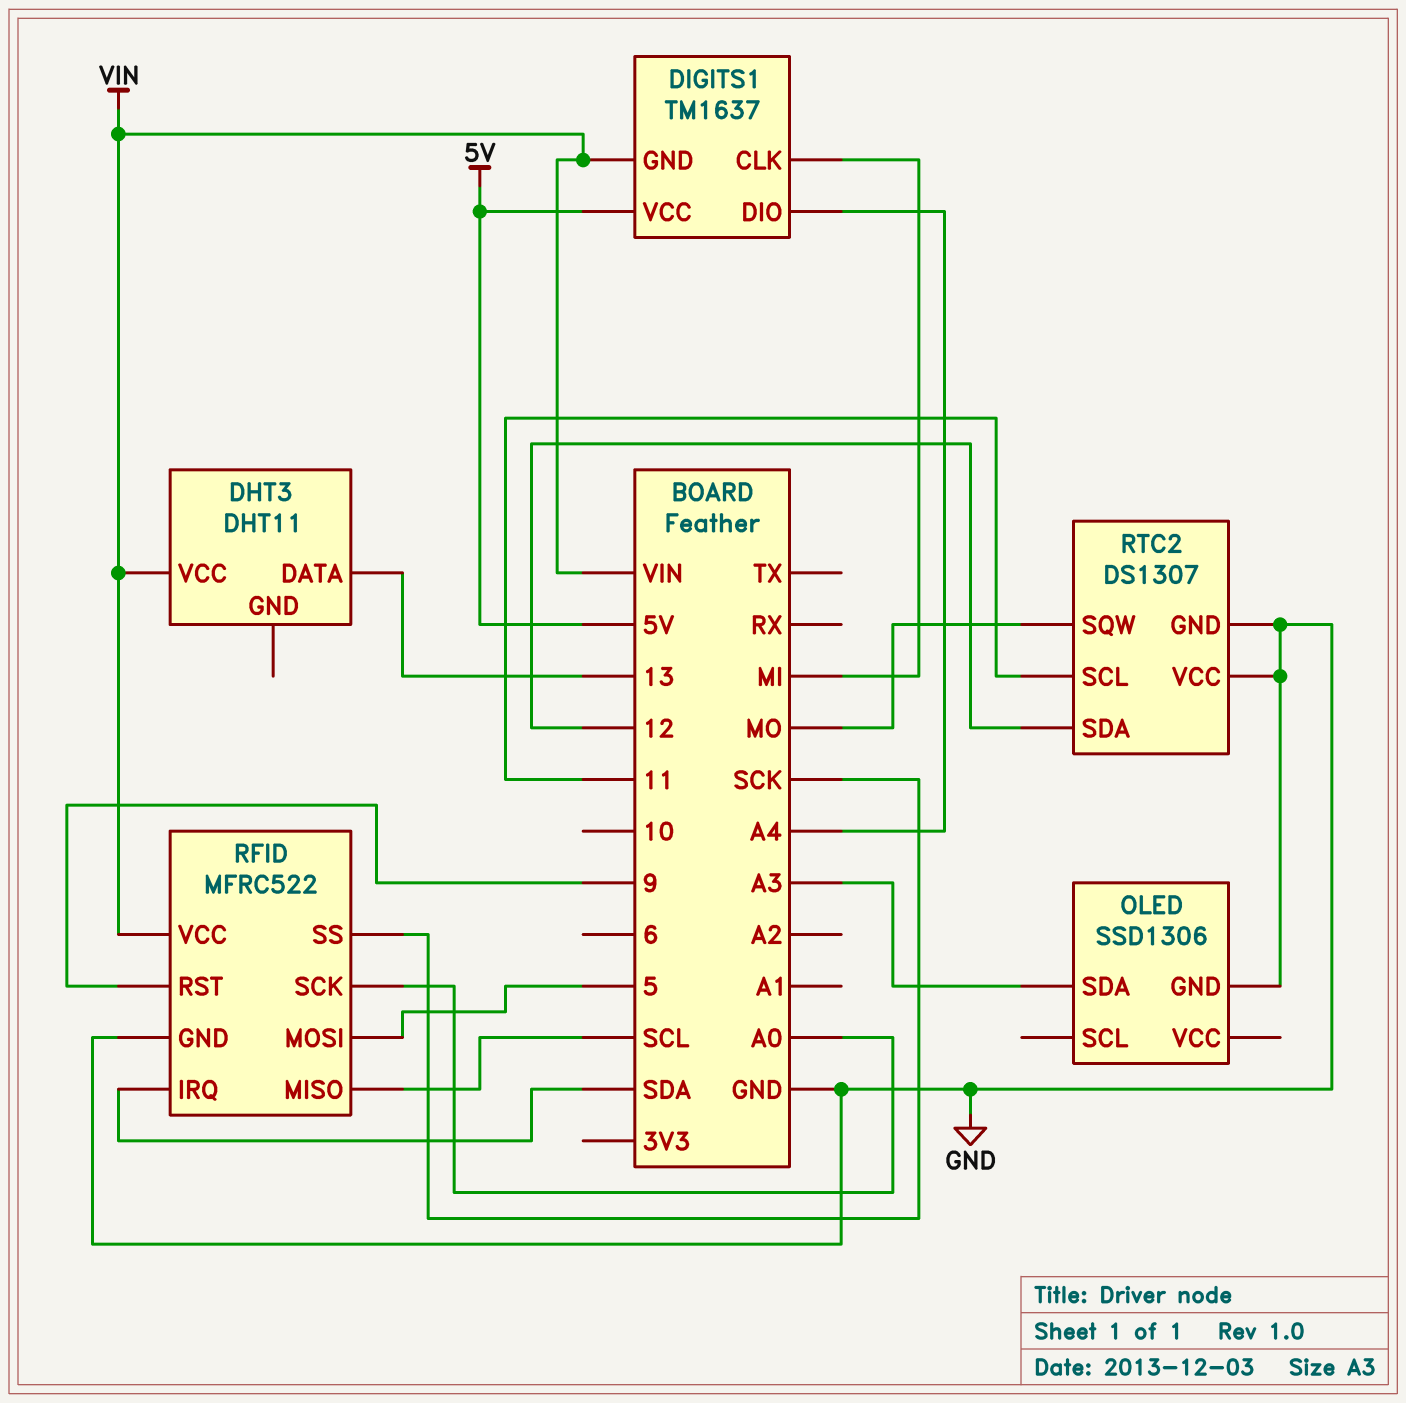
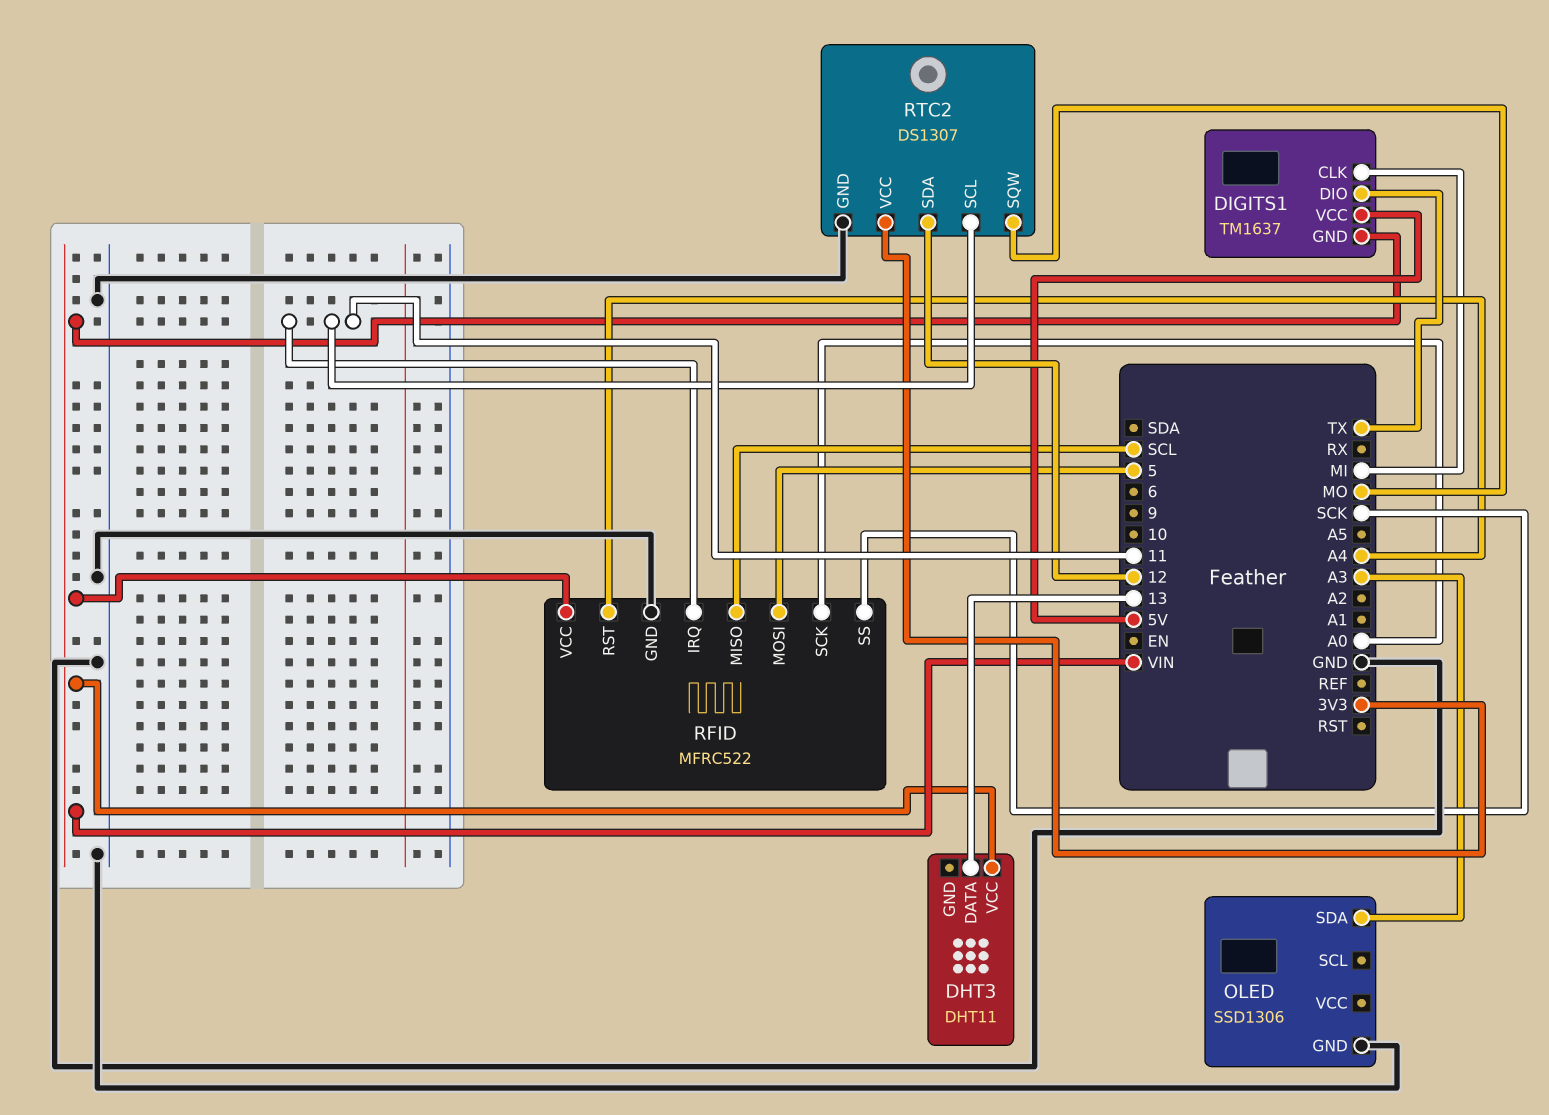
DIGITS1 pin DIO: A4 -> TX
RFID pin IRQ: SDA -> 11
RFID pin RST: 9 -> A4
RTC2 pin VCC: GND -> 3V3

